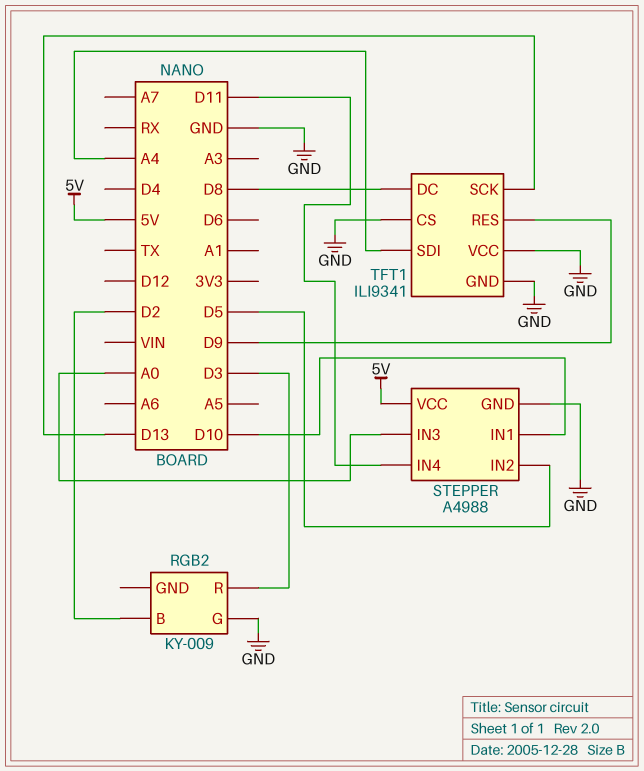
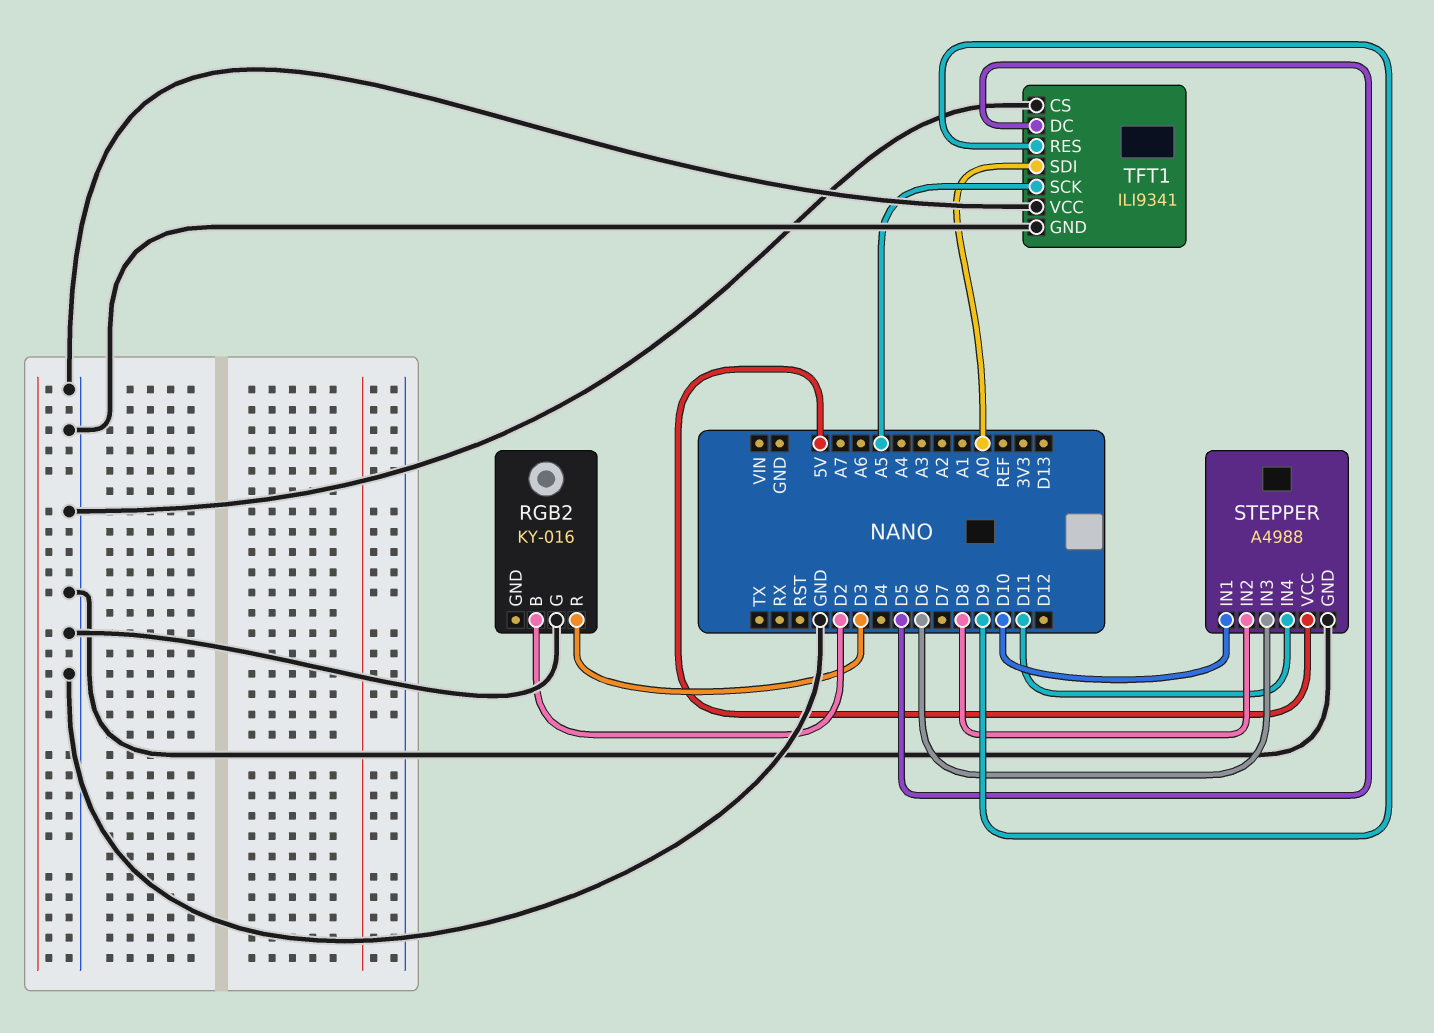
RGB2: KY-009 -> KY-016
STEPPER pin IN2: D5 -> D8
STEPPER pin IN3: A0 -> D6
TFT1 pin DC: D8 -> D5
TFT1 pin SCK: D13 -> A5
TFT1 pin SDI: A4 -> A0

